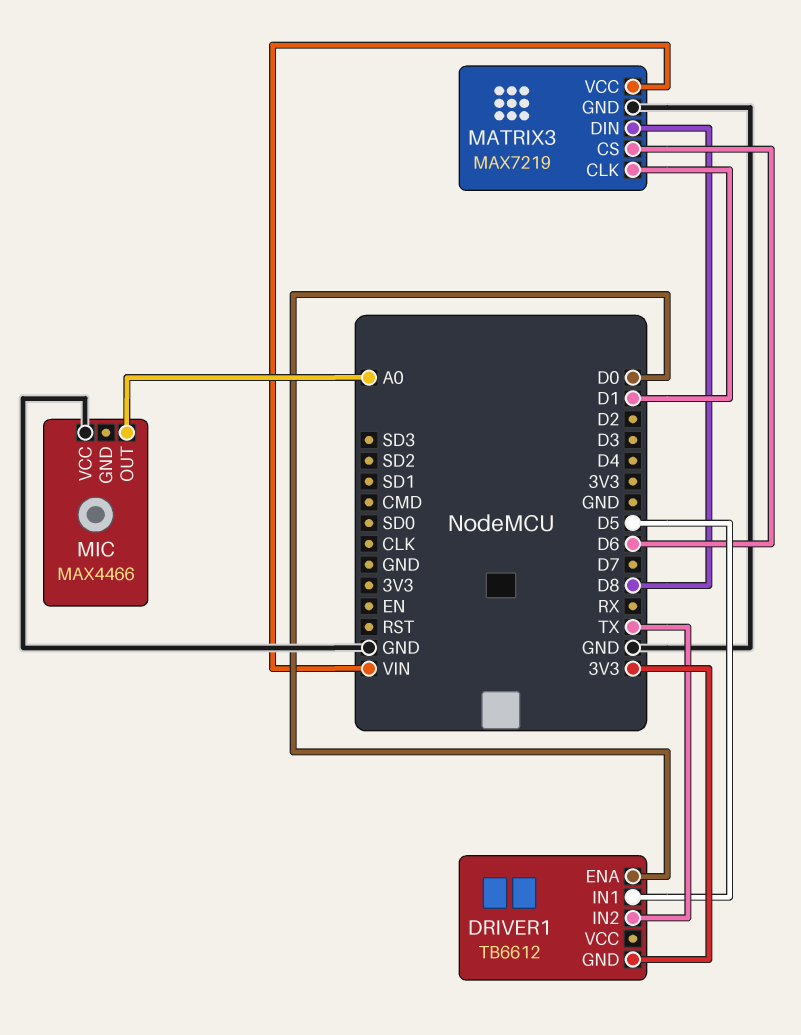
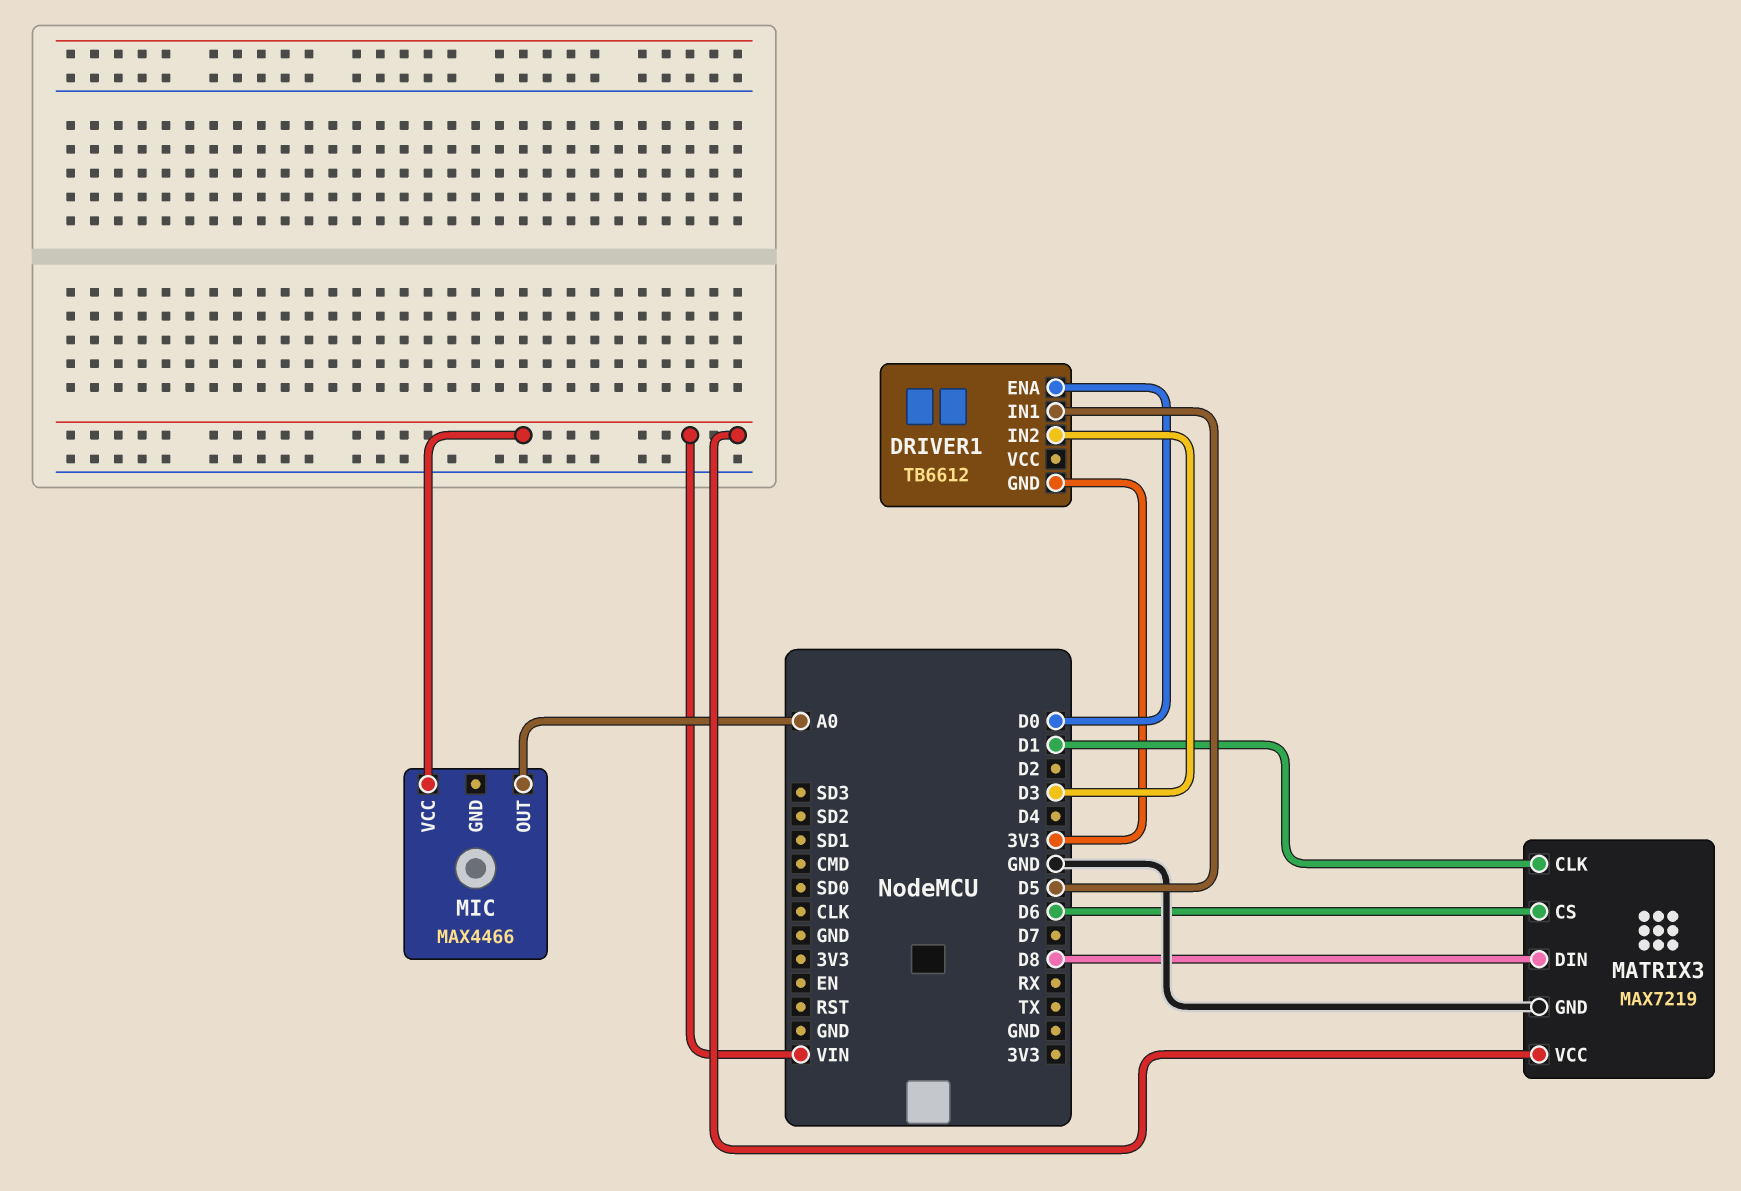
DRIVER1 pin IN2: TX -> D3
MIC pin VCC: GND -> VIN

